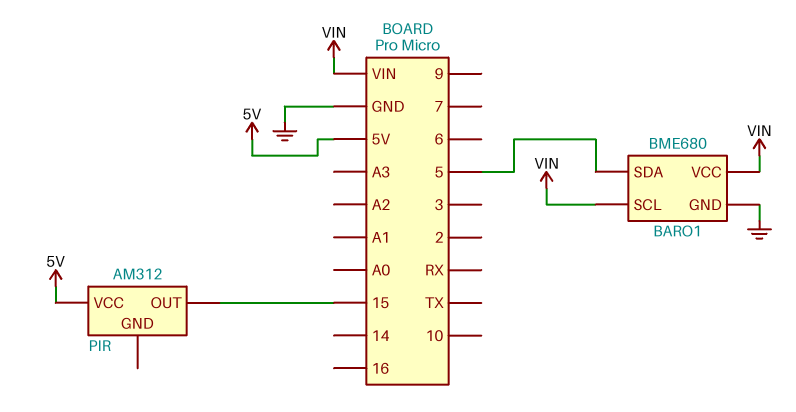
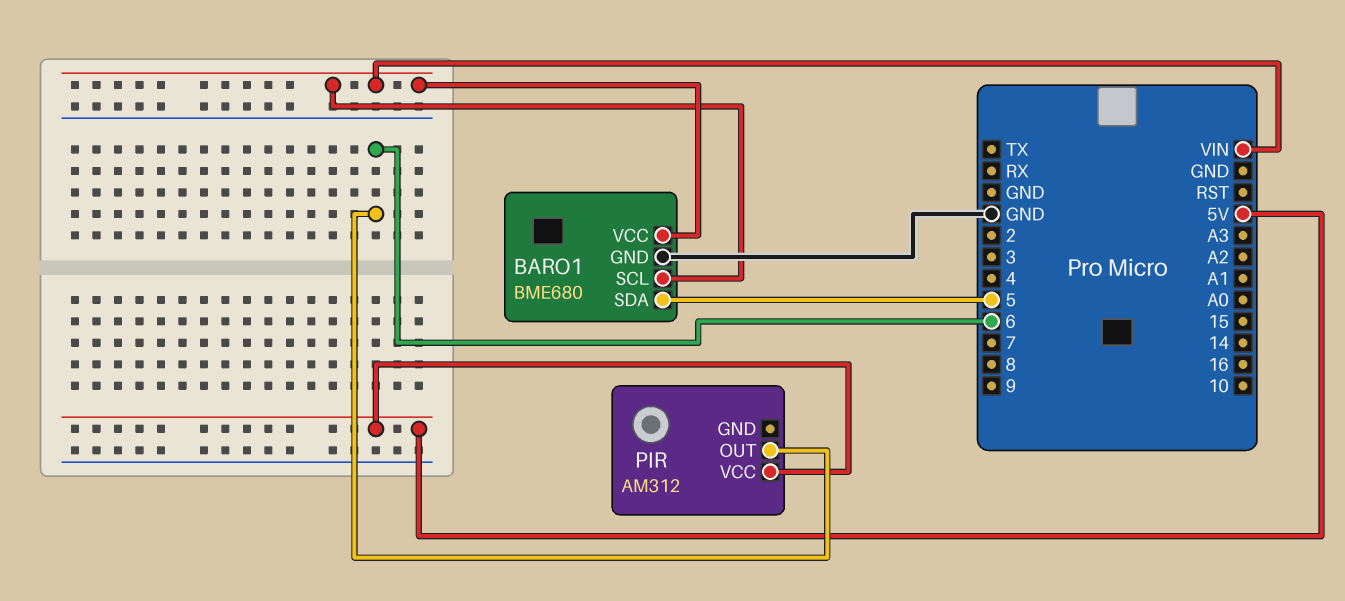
PIR pin OUT: 15 -> 6

